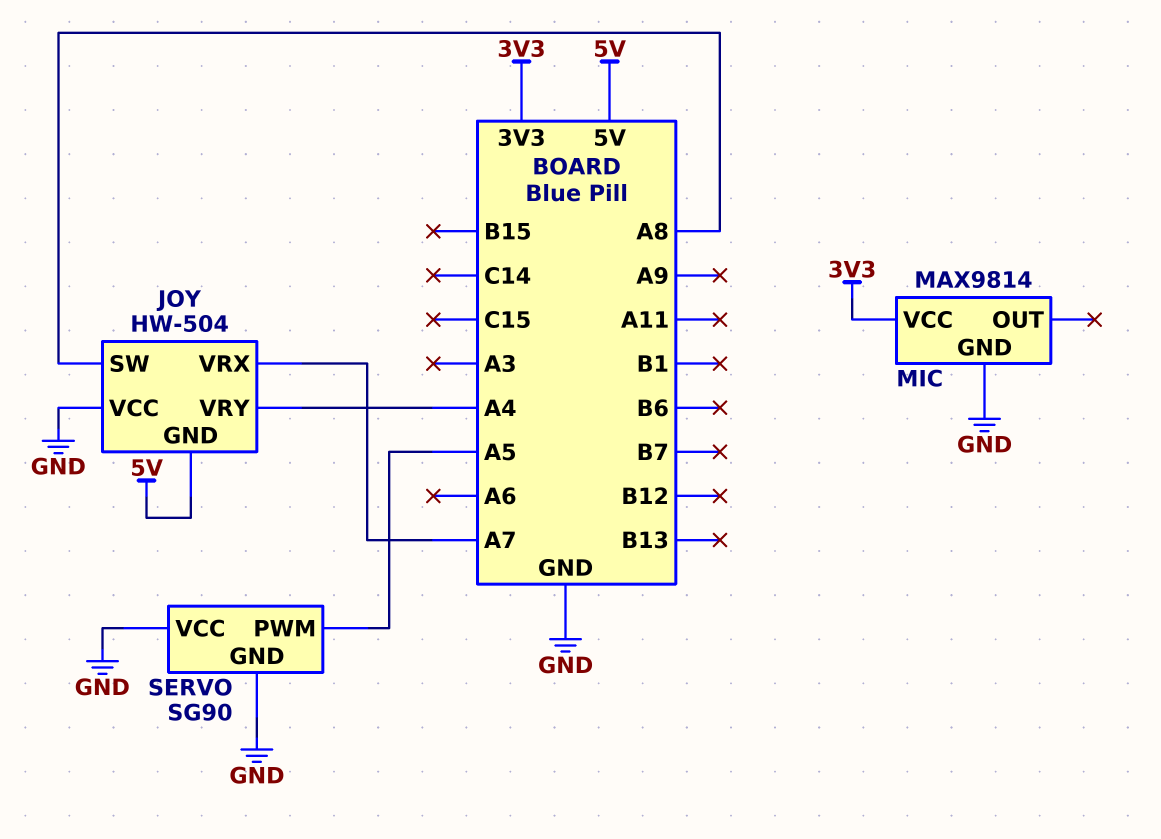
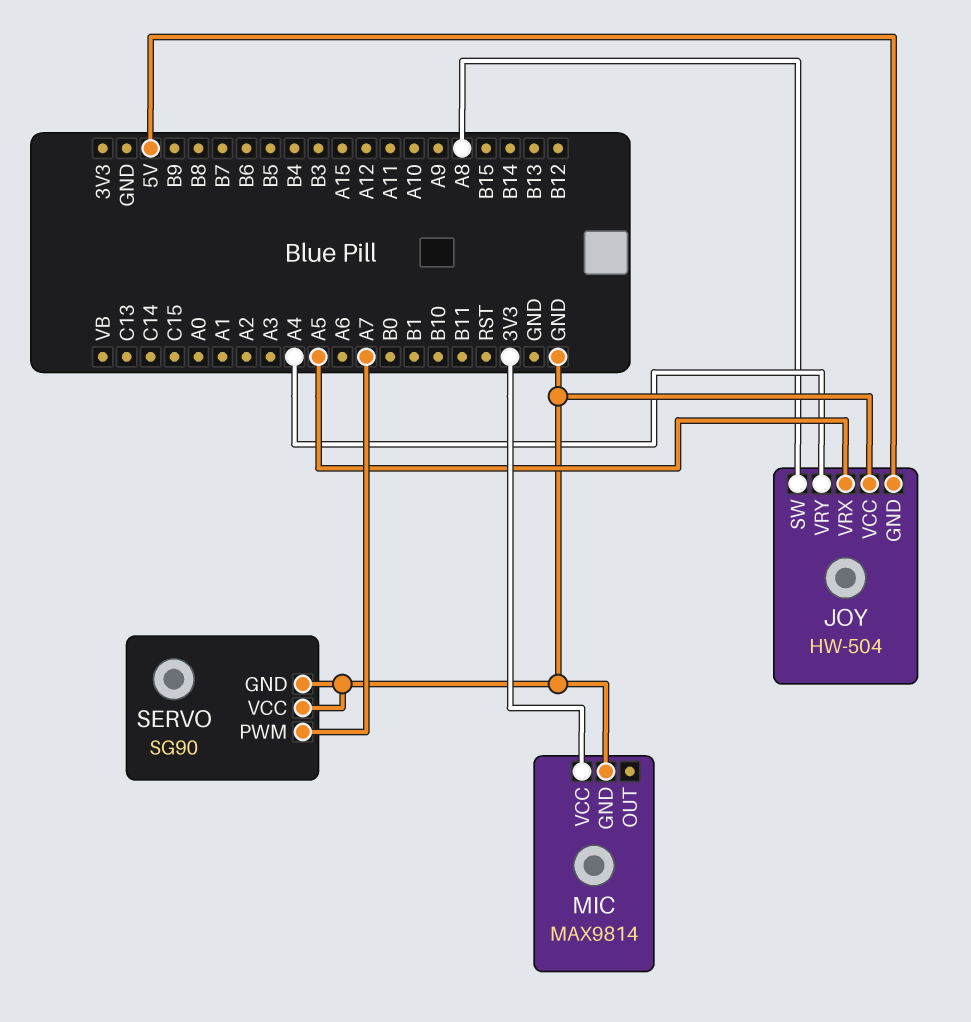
JOY pin VRX: A7 -> A5
SERVO pin PWM: A5 -> A7

